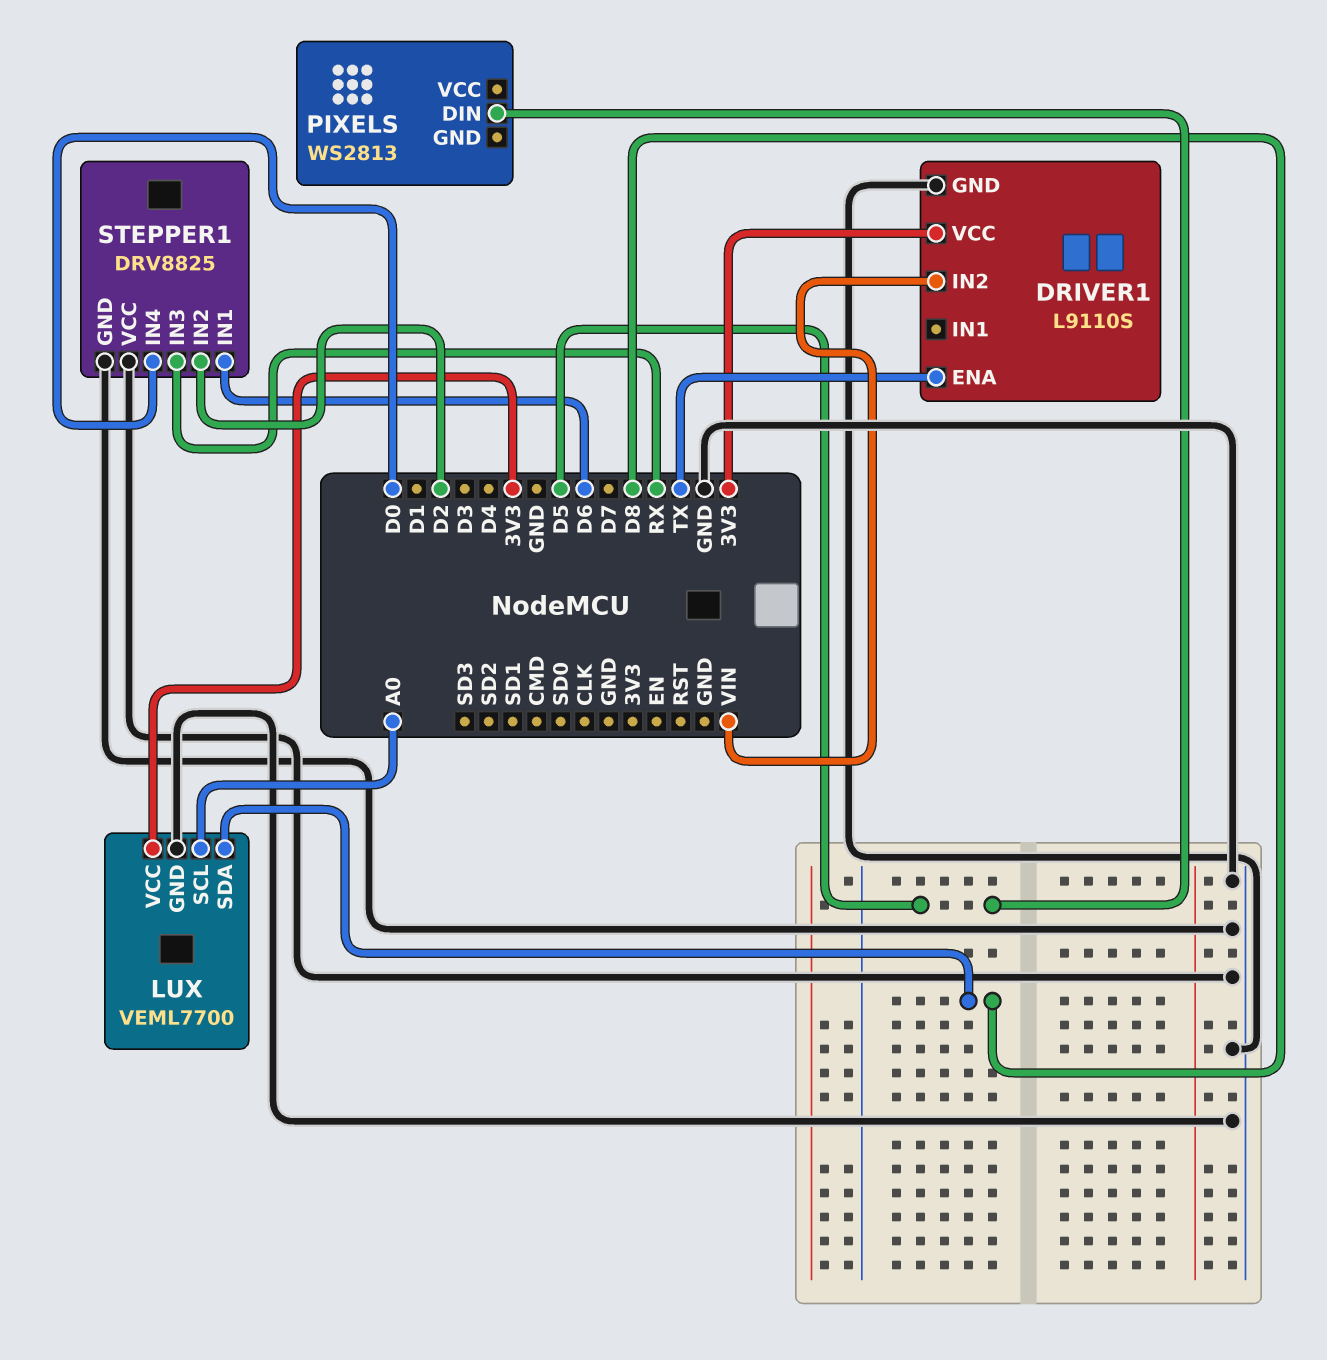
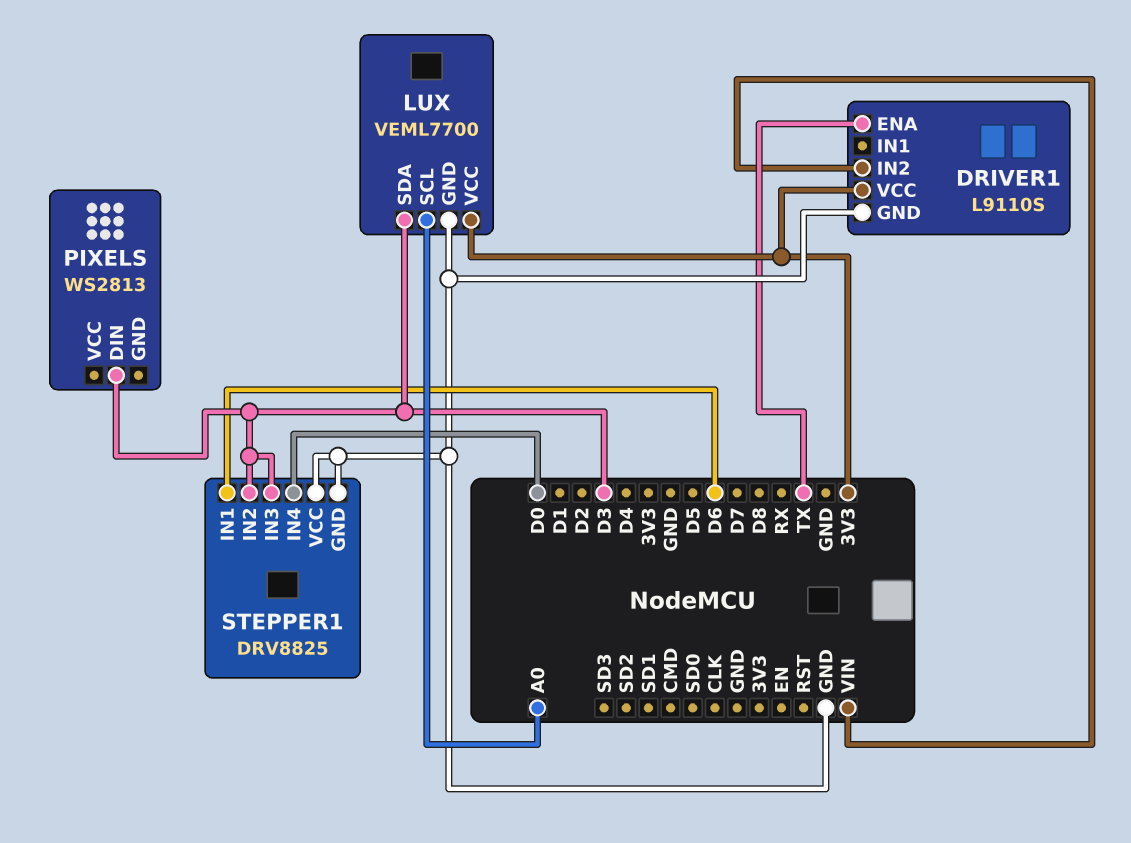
LUX pin SDA: D8 -> D3
PIXELS pin DIN: D5 -> D3
STEPPER1 pin IN2: D2 -> D3
STEPPER1 pin IN3: RX -> D3

